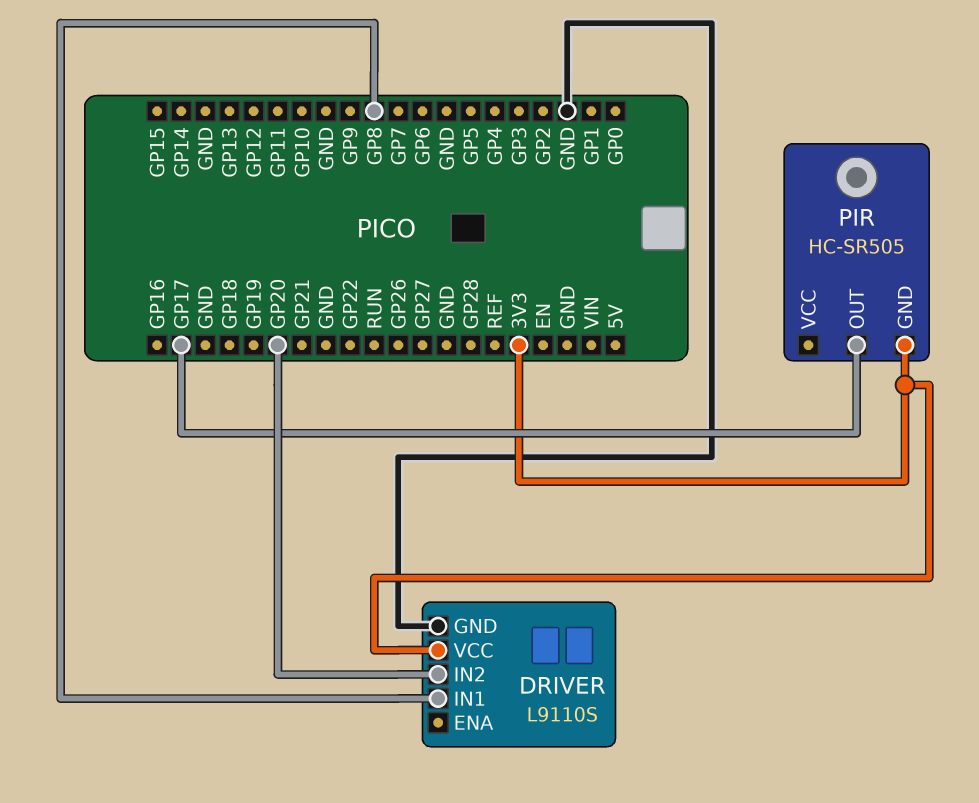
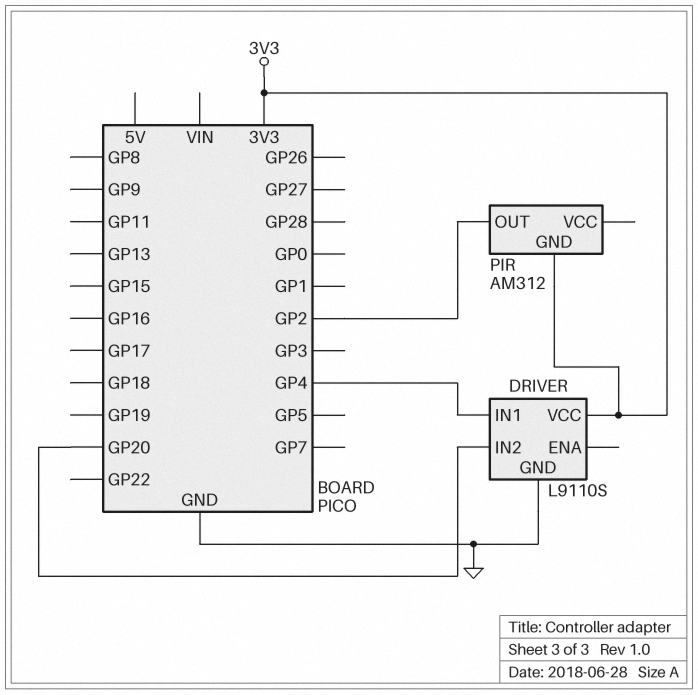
DRIVER pin IN1: GP8 -> GP4
PIR: HC-SR505 -> AM312
PIR pin OUT: GP17 -> GP2

